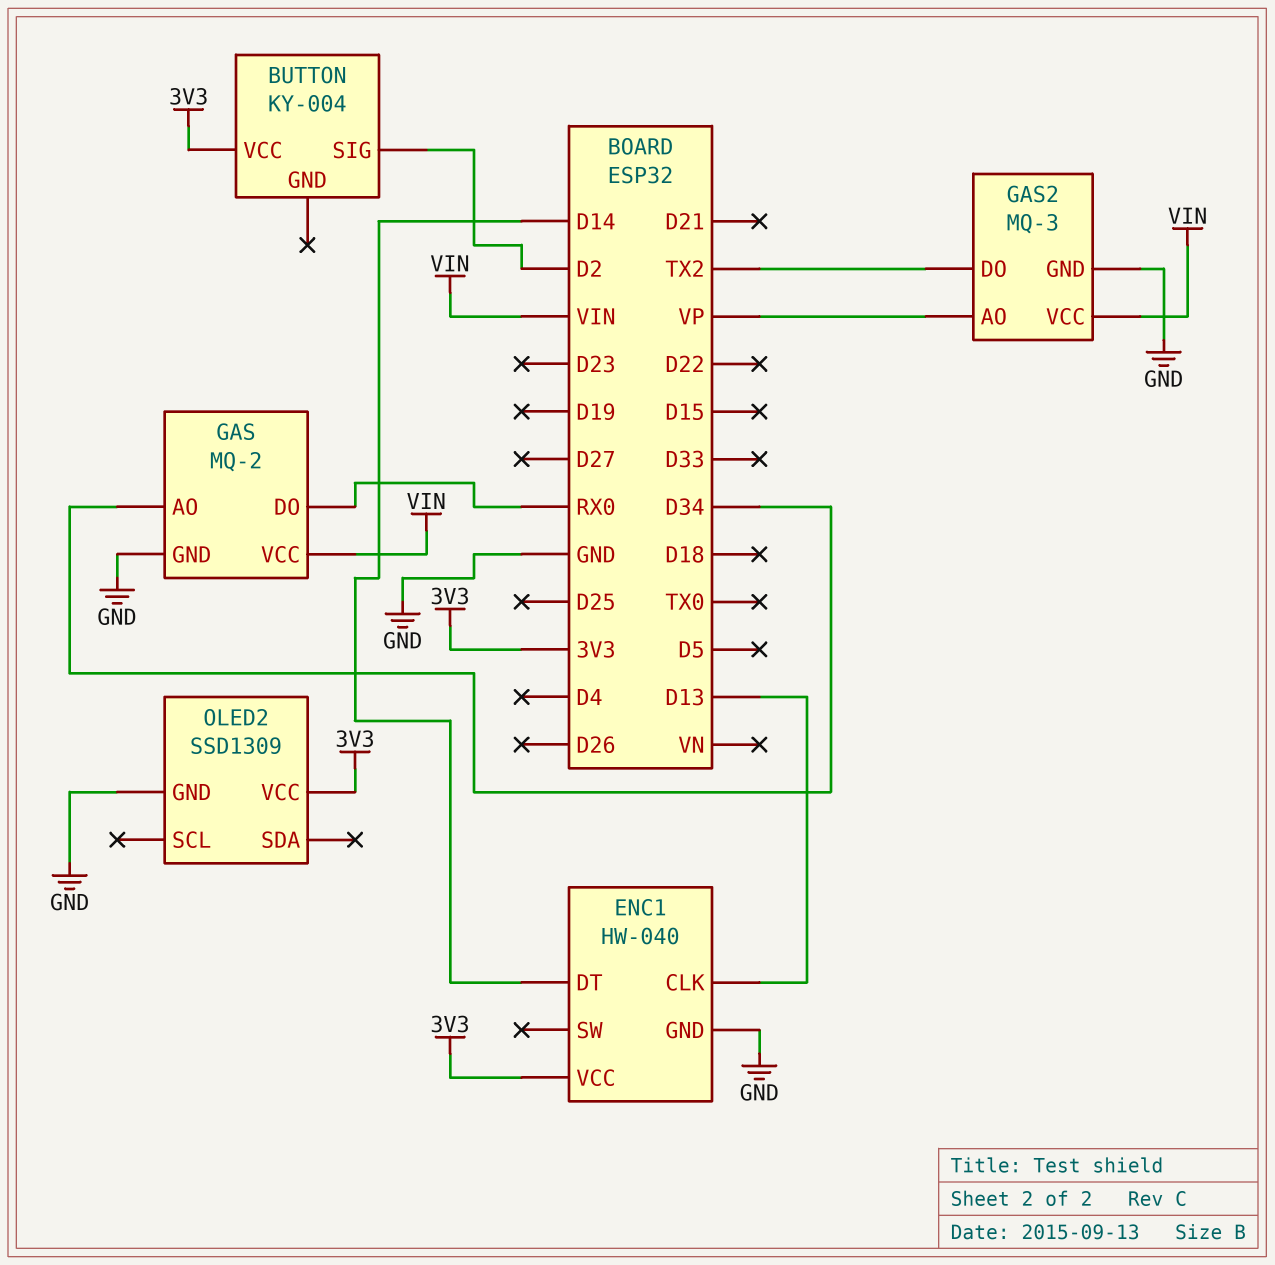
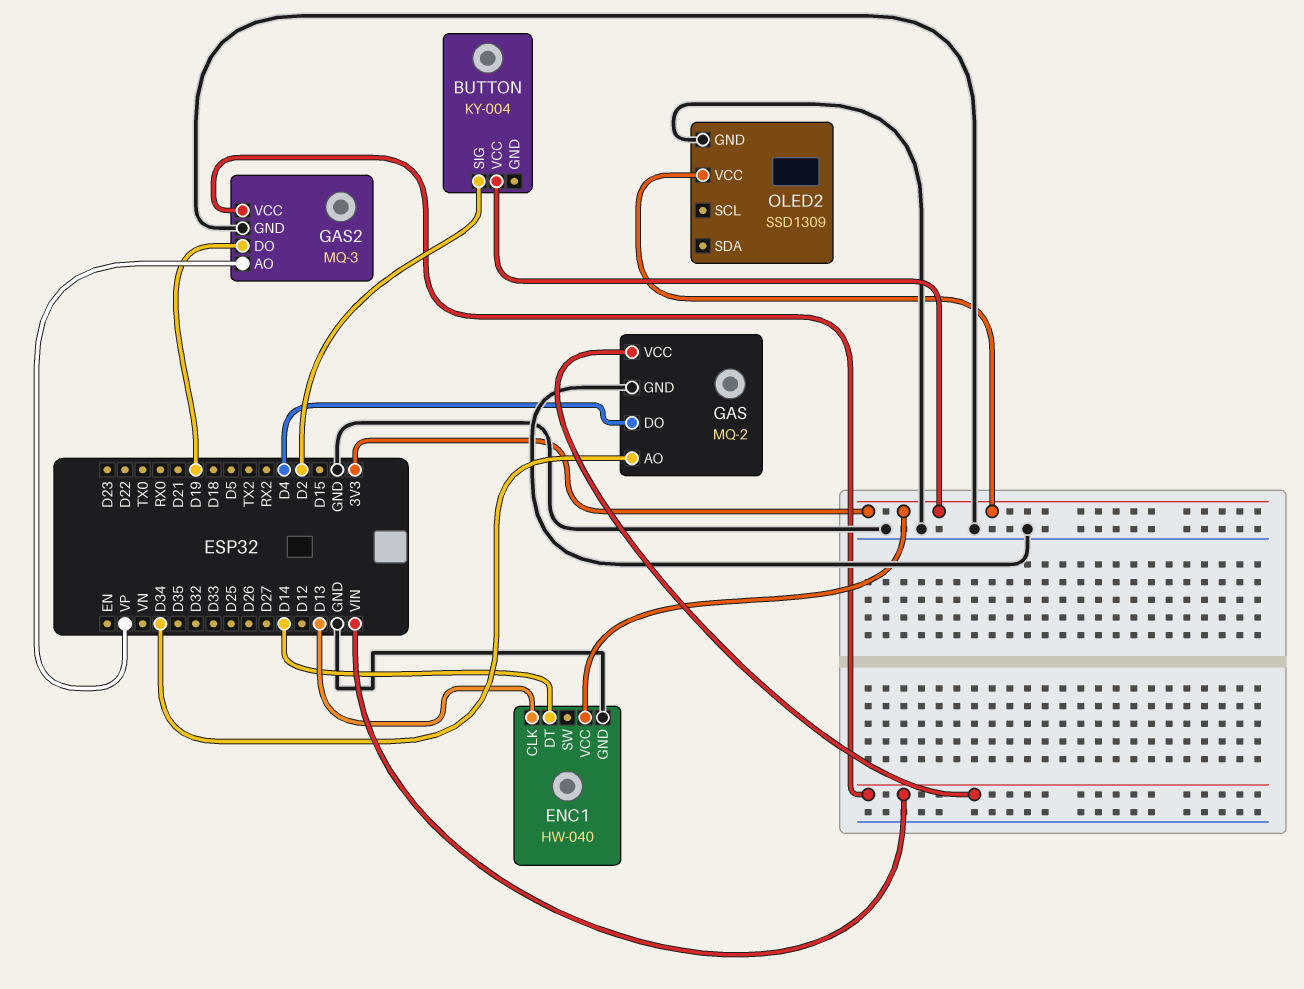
GAS pin DO: RX0 -> D4
GAS2 pin DO: TX2 -> D19

